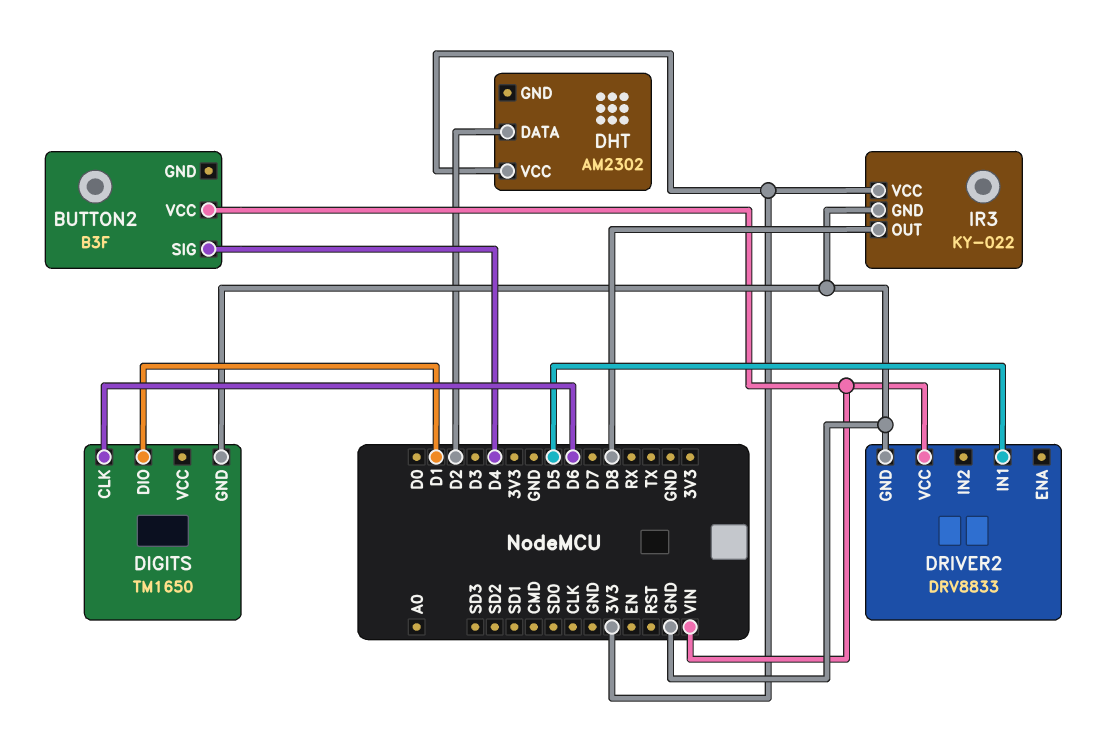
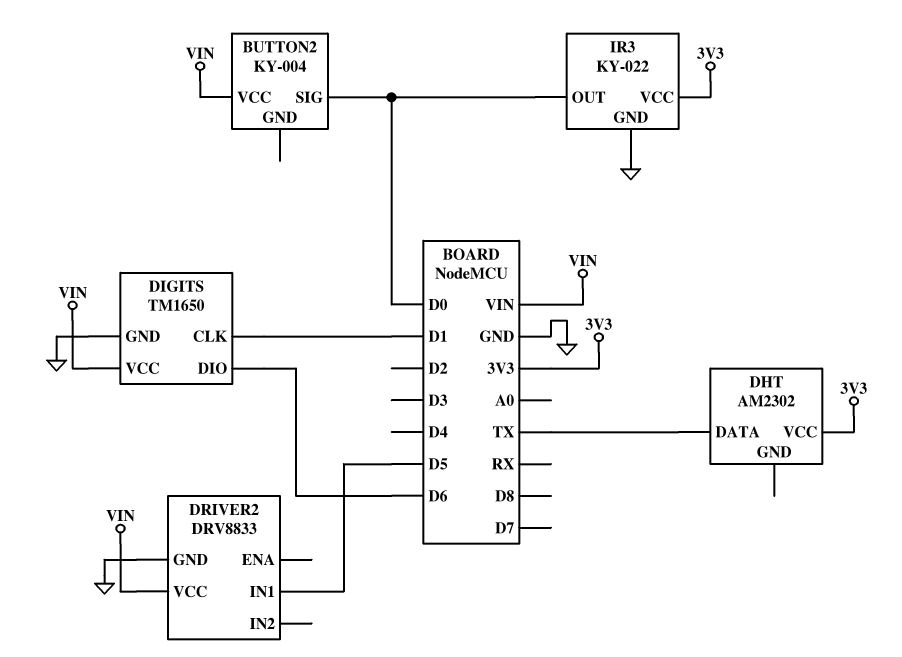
BUTTON2: B3F -> KY-004
BUTTON2 pin SIG: D4 -> D0
DHT pin DATA: D2 -> TX
DIGITS pin CLK: D6 -> D1
DIGITS pin DIO: D1 -> D6
DIGITS pin VCC: none -> VIN
IR3 pin OUT: D8 -> D0

